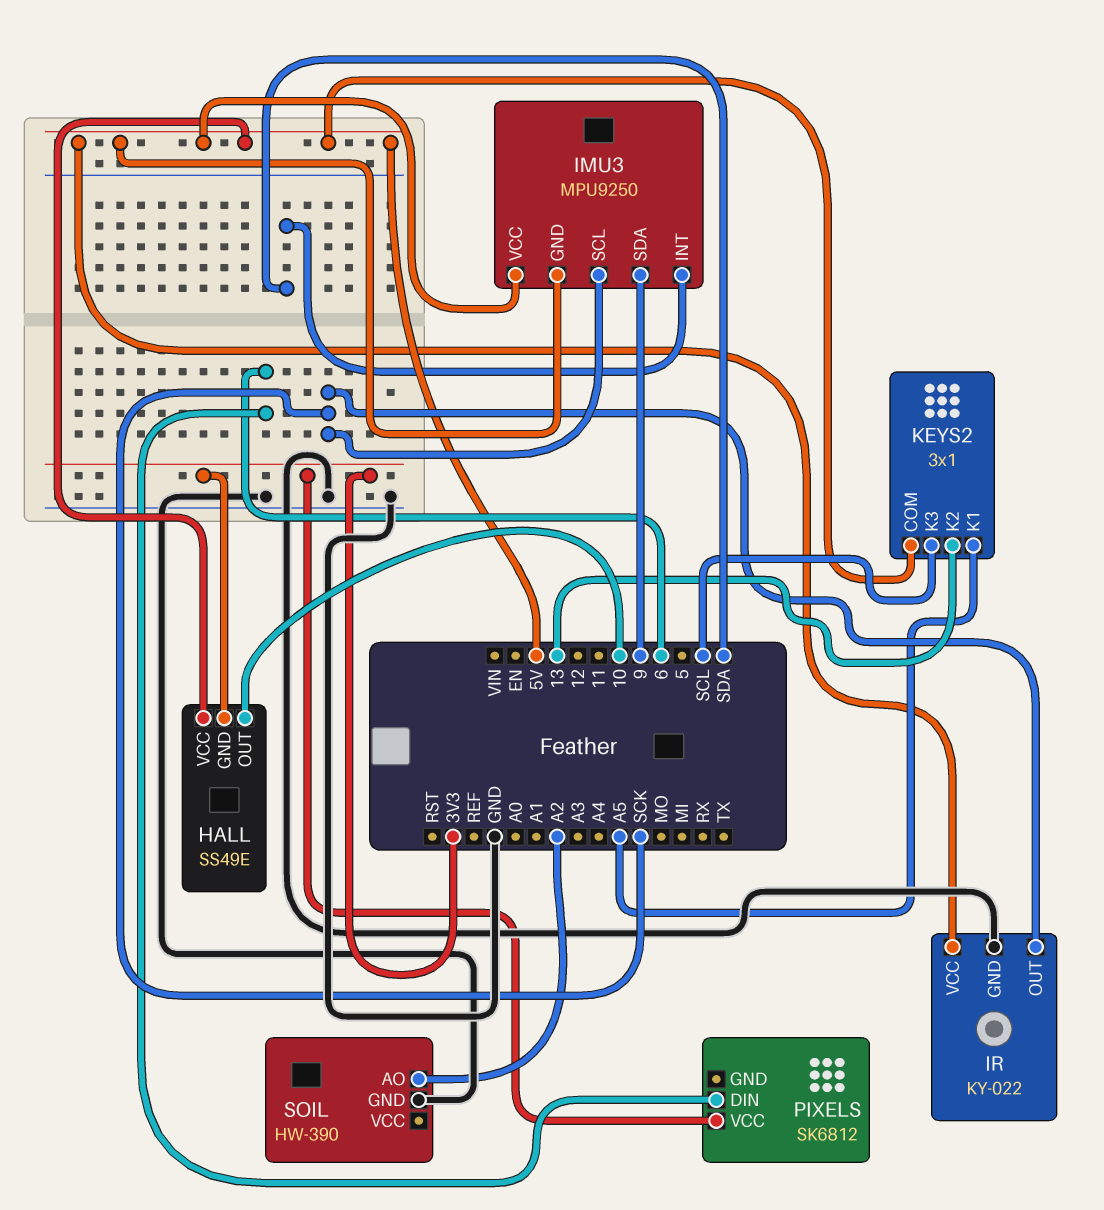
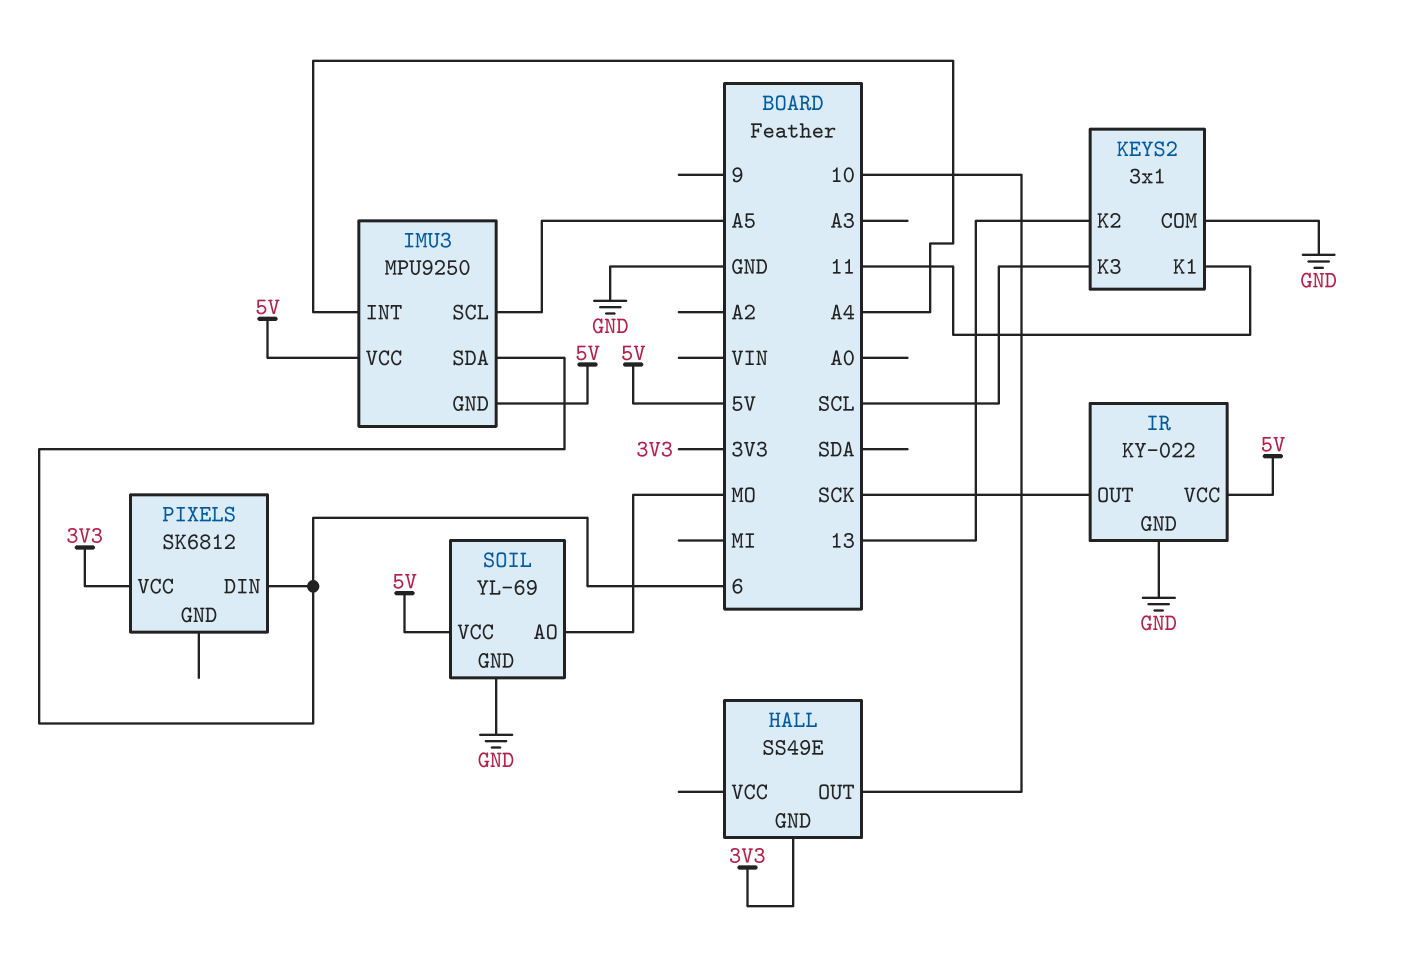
HALL pin VCC: 5V -> none
IMU3 pin INT: SDA -> A4
IMU3 pin SCL: SCK -> A5
IMU3 pin SDA: 9 -> 6
KEYS2 pin COM: 5V -> GND
KEYS2 pin K1: A5 -> 11
SOIL: HW-390 -> YL-69
SOIL pin AO: A2 -> MO
SOIL pin VCC: none -> 5V

